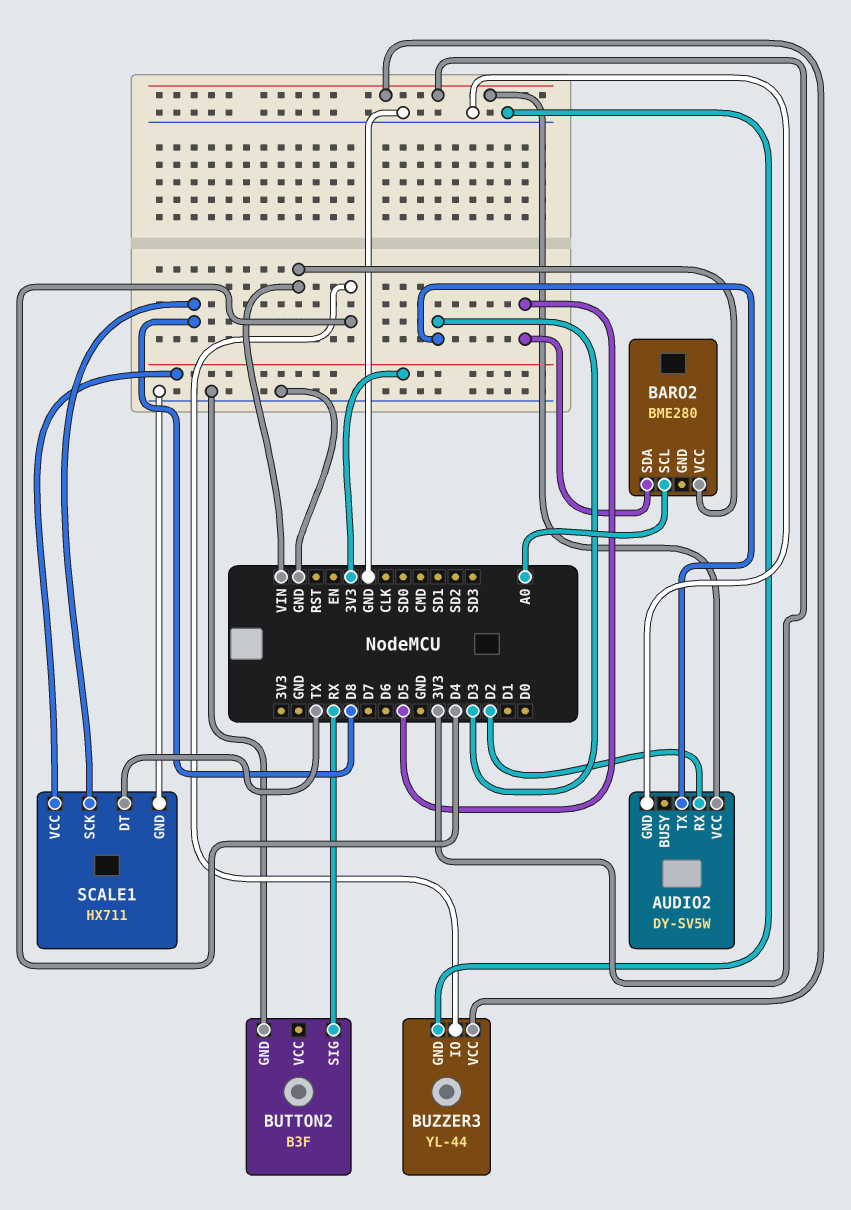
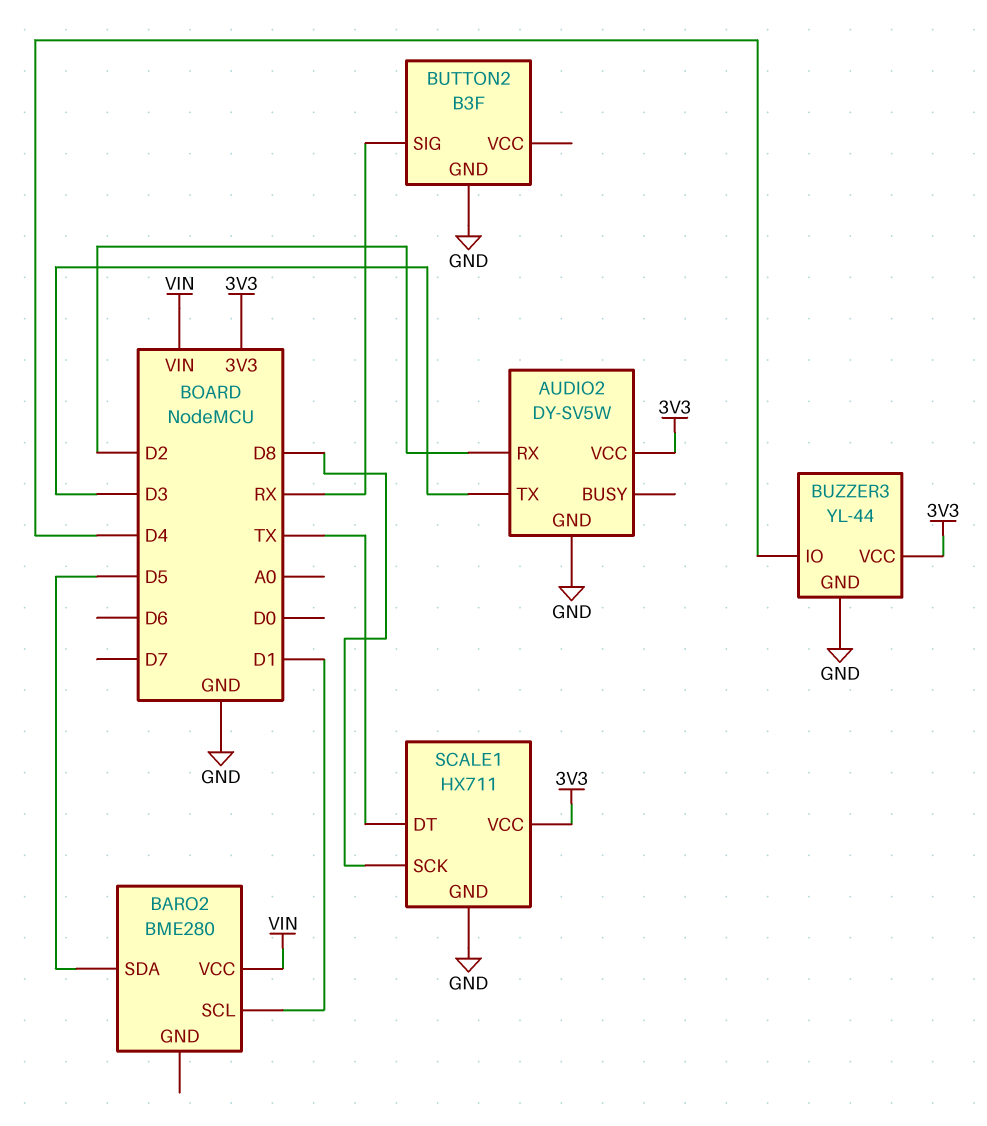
BARO2 pin SCL: A0 -> D1

